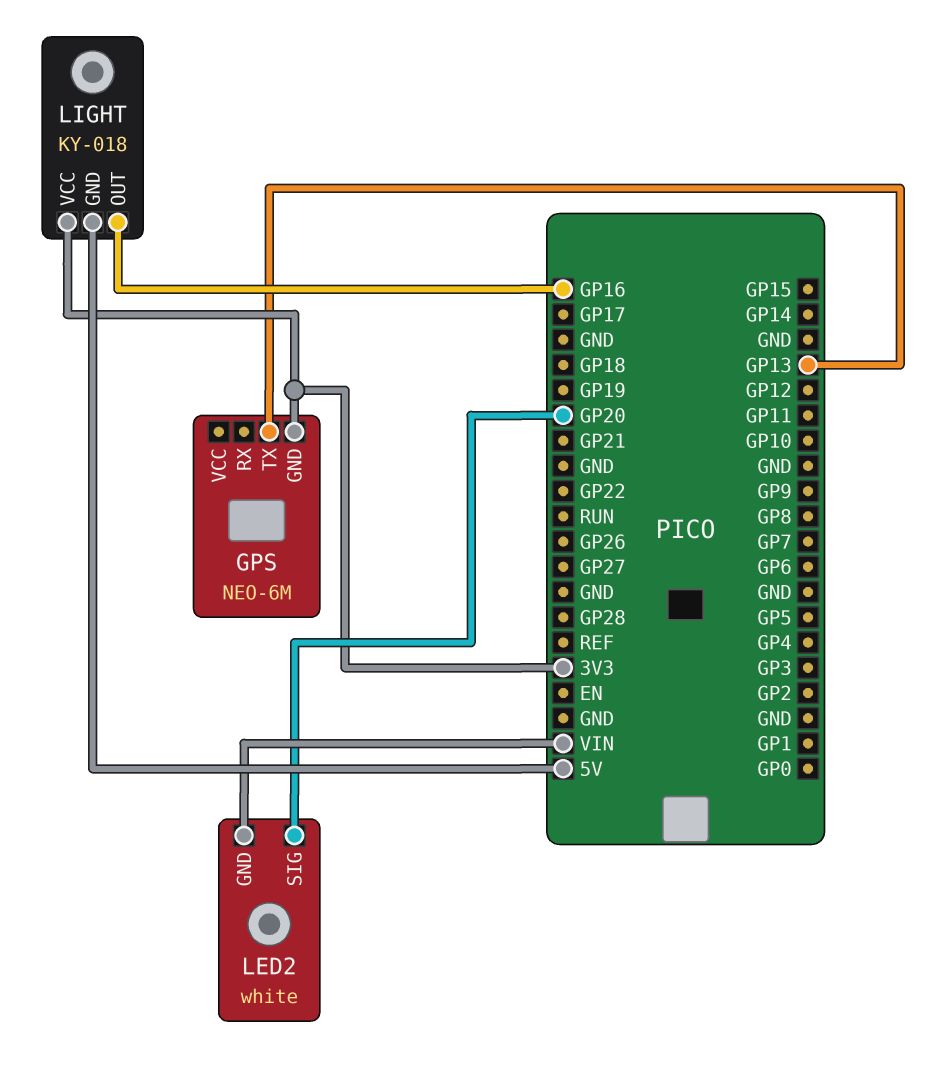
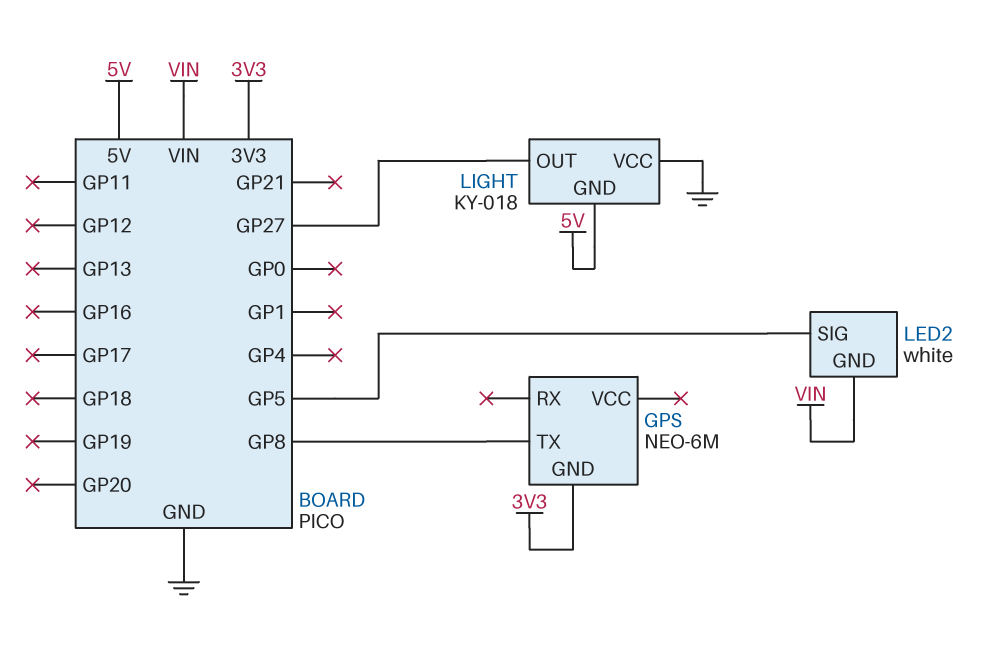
GPS pin TX: GP13 -> GP8
LED2 pin SIG: GP20 -> GP5
LIGHT pin OUT: GP16 -> GP27
LIGHT pin VCC: 3V3 -> GND

